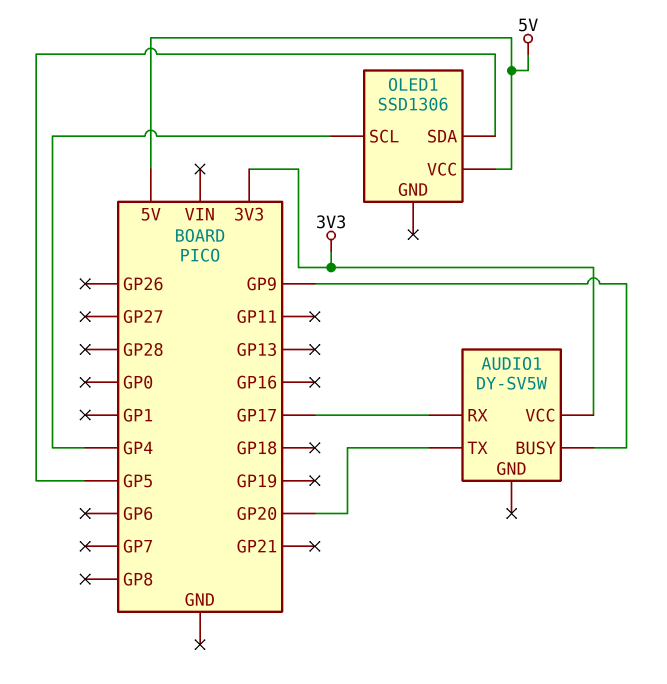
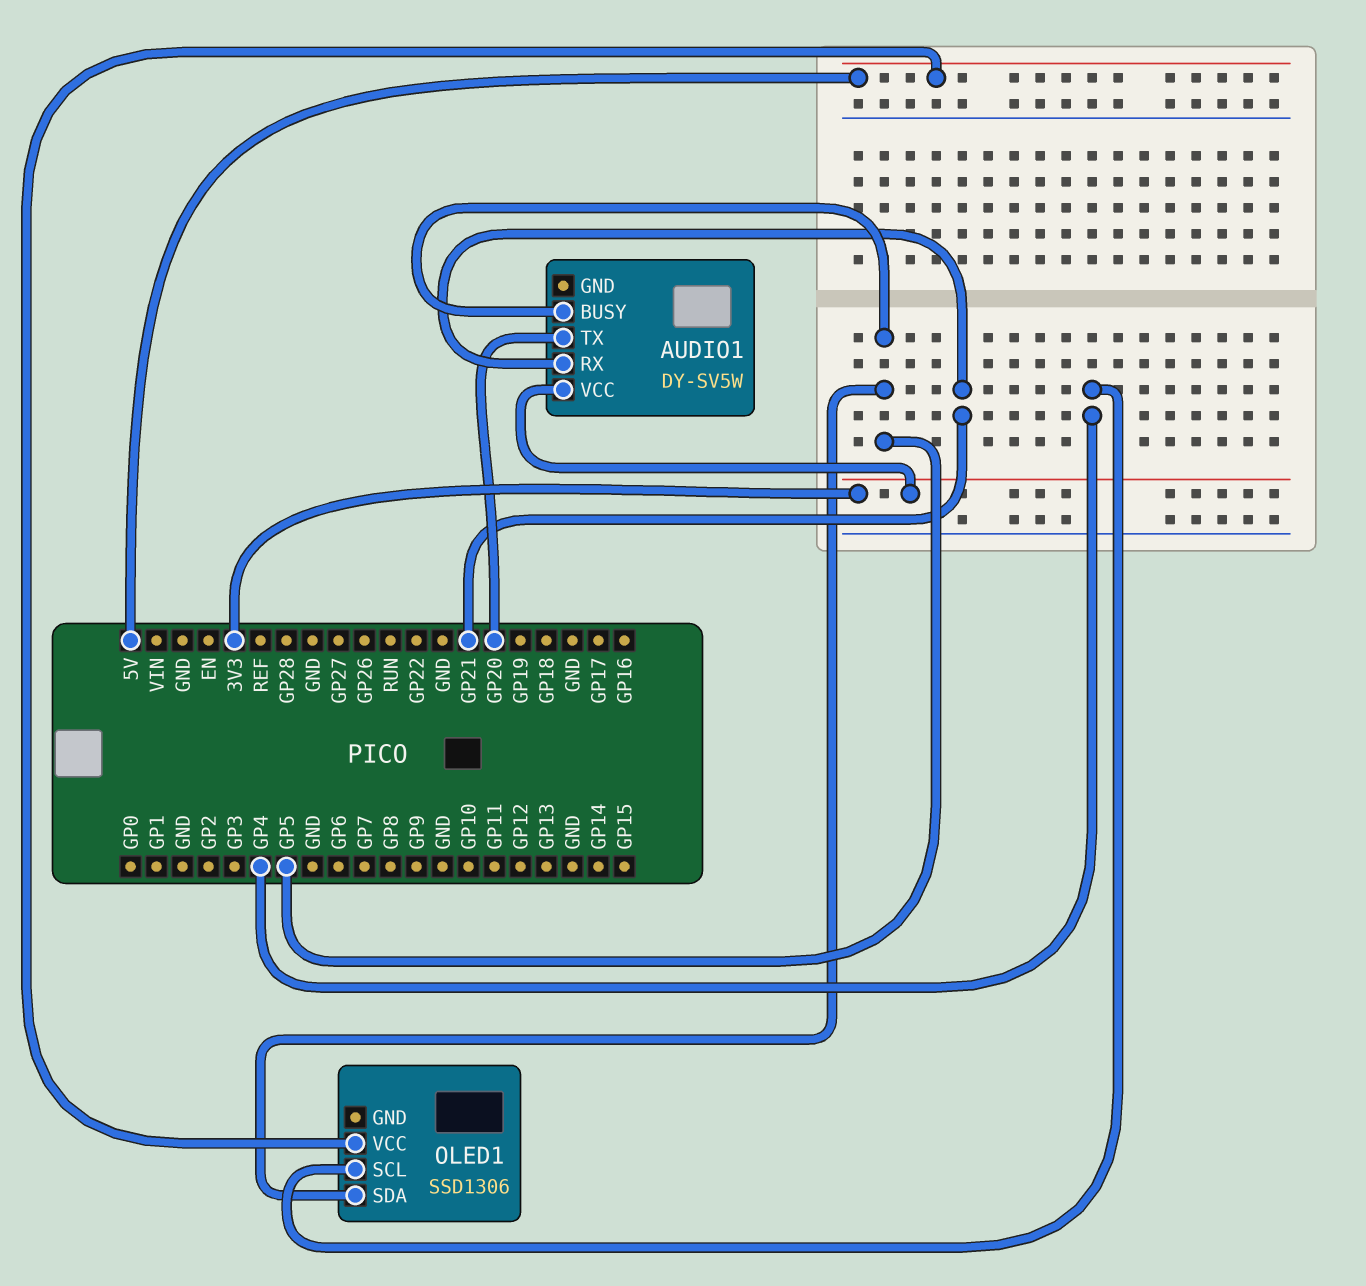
AUDIO1 pin BUSY: GP9 -> GP5
AUDIO1 pin RX: GP17 -> GP21

